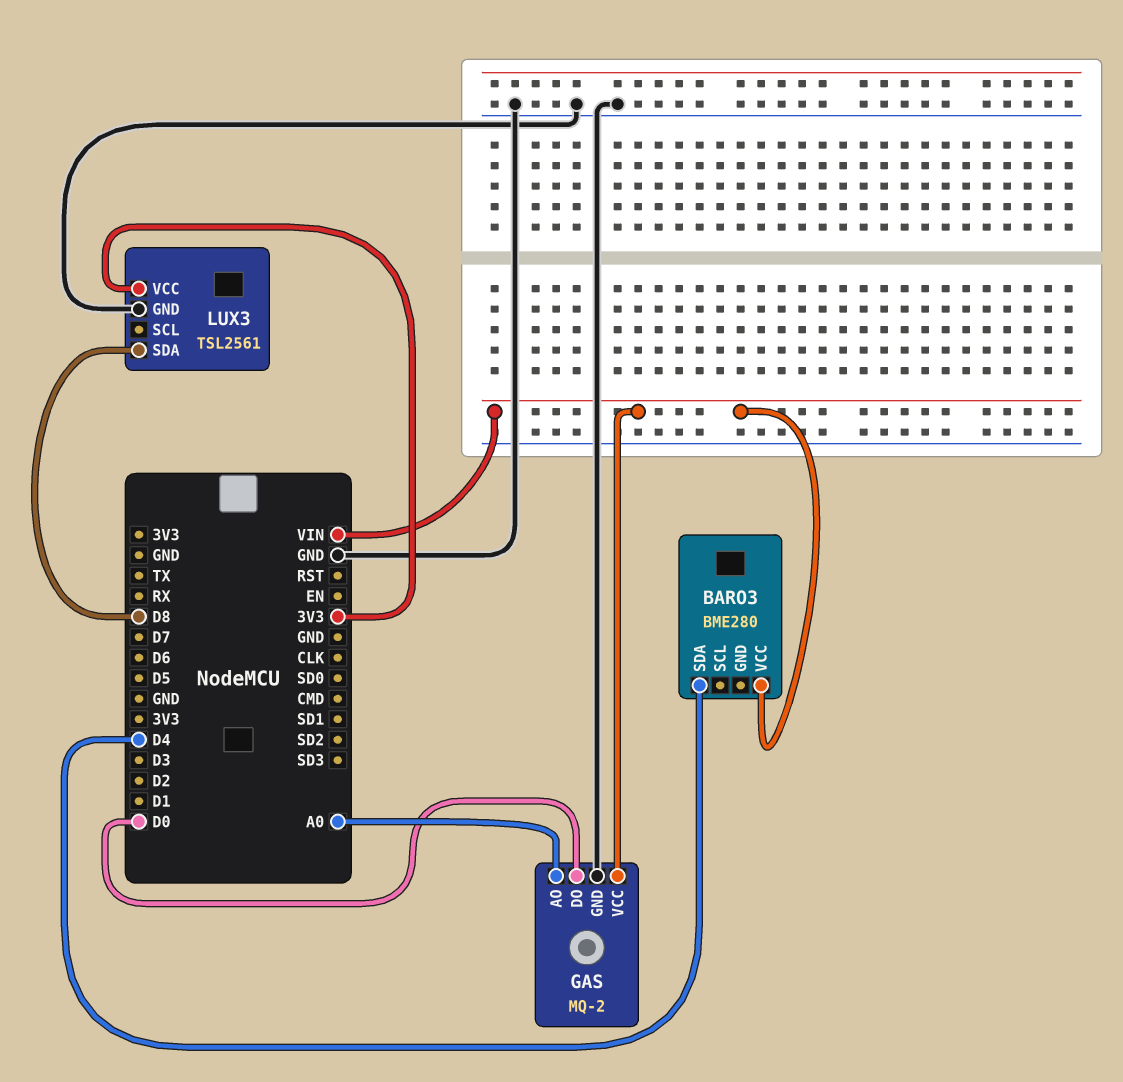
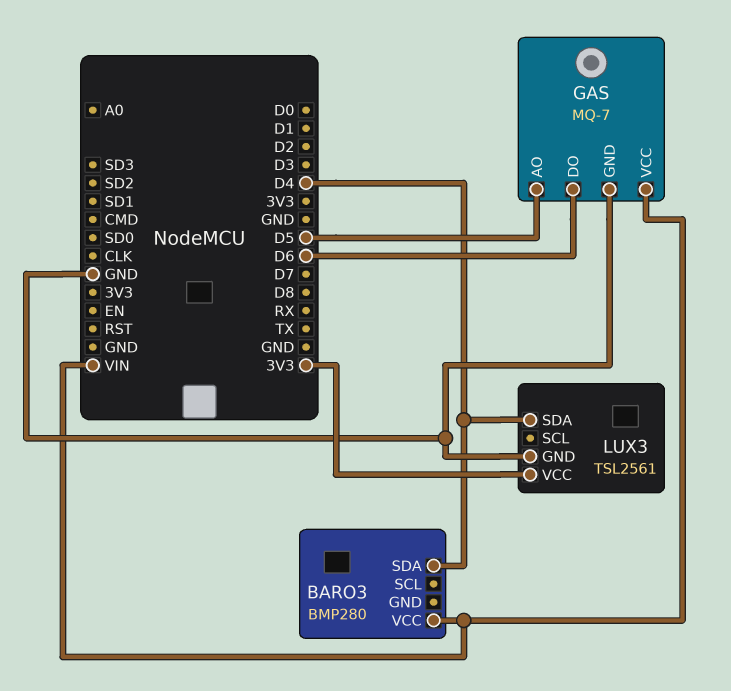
BARO3: BME280 -> BMP280
GAS: MQ-2 -> MQ-7
GAS pin AO: A0 -> D5
GAS pin DO: D0 -> D6
LUX3 pin SDA: D8 -> D4

